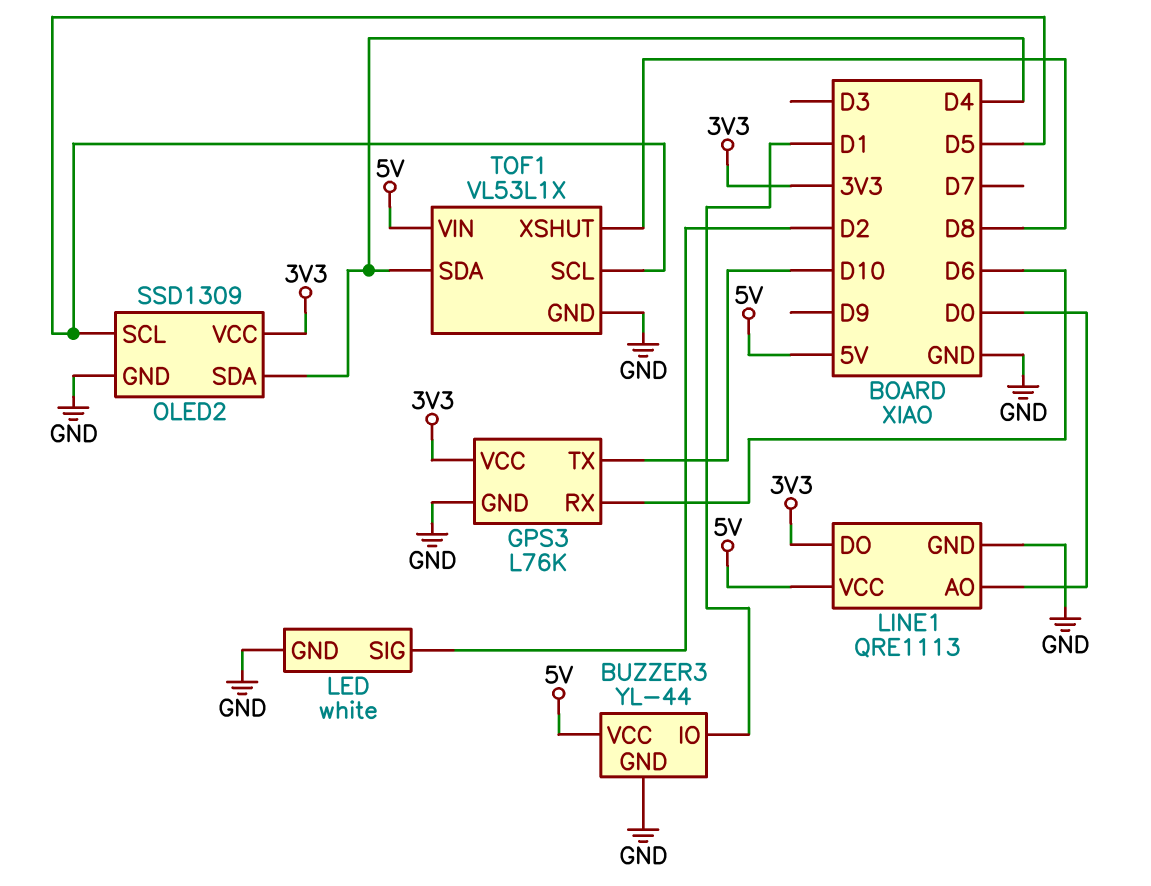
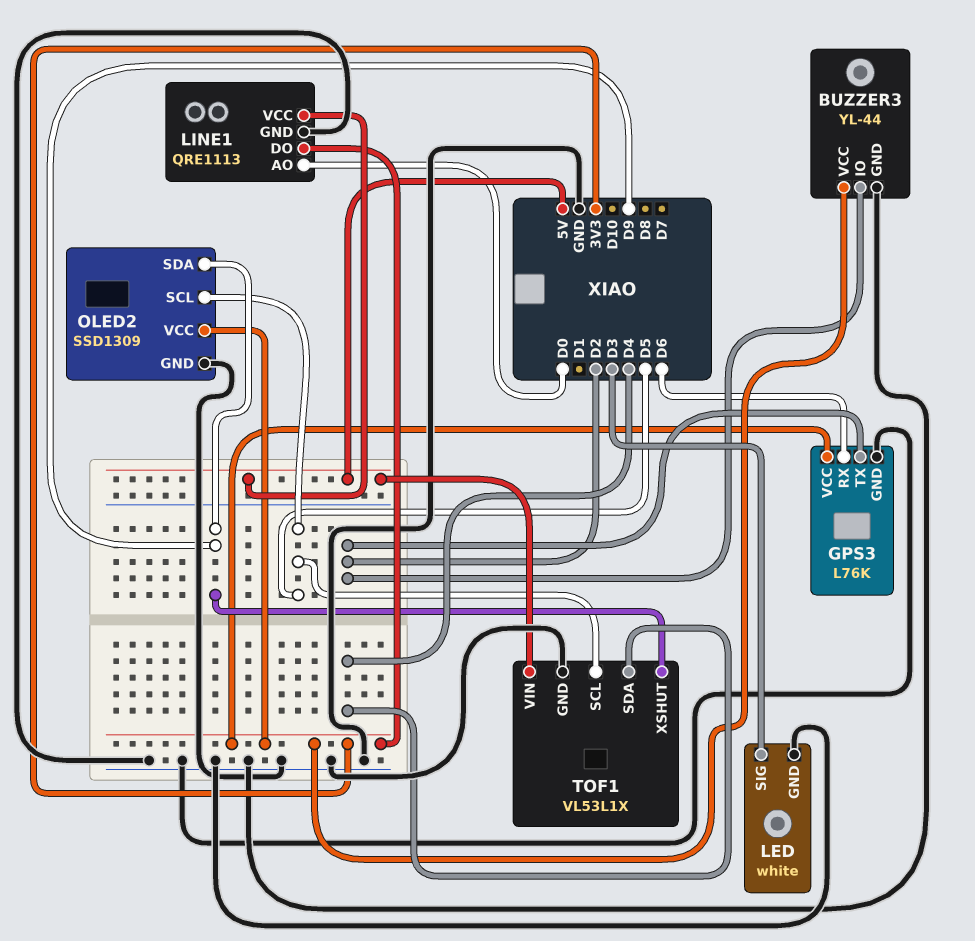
BUZZER3 pin IO: D1 -> D2
BUZZER3 pin VCC: 5V -> 3V3
GPS3 pin TX: D10 -> D2
LED pin SIG: D2 -> D3
OLED2 pin SDA: D4 -> D9
TOF1 pin XSHUT: D8 -> D9

